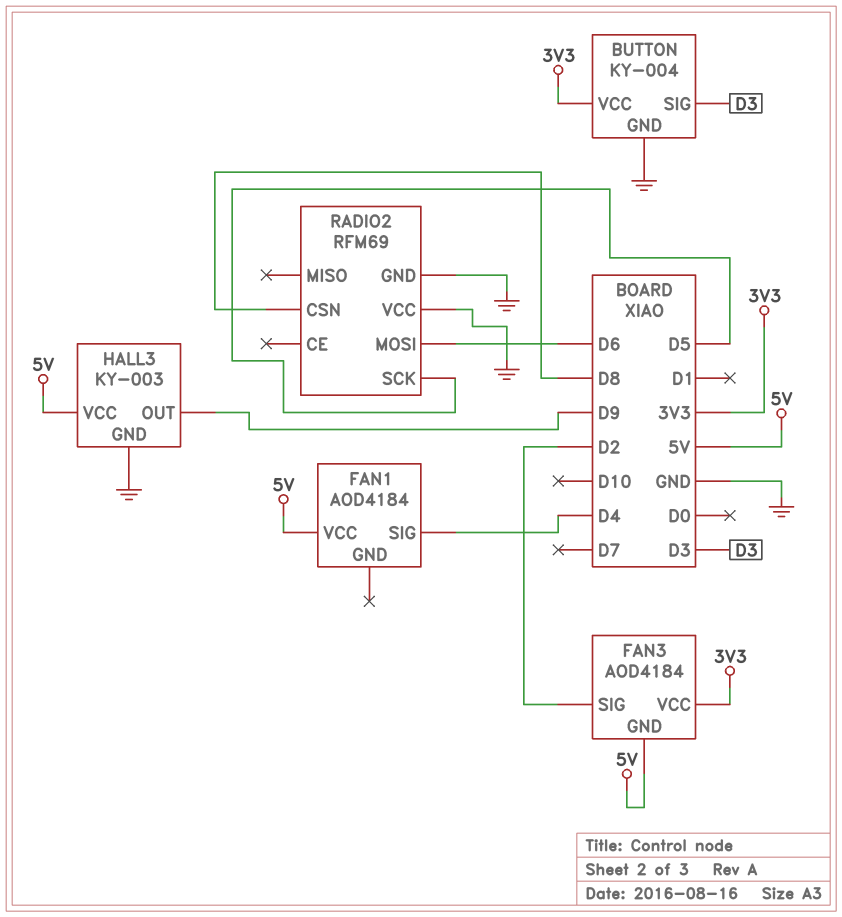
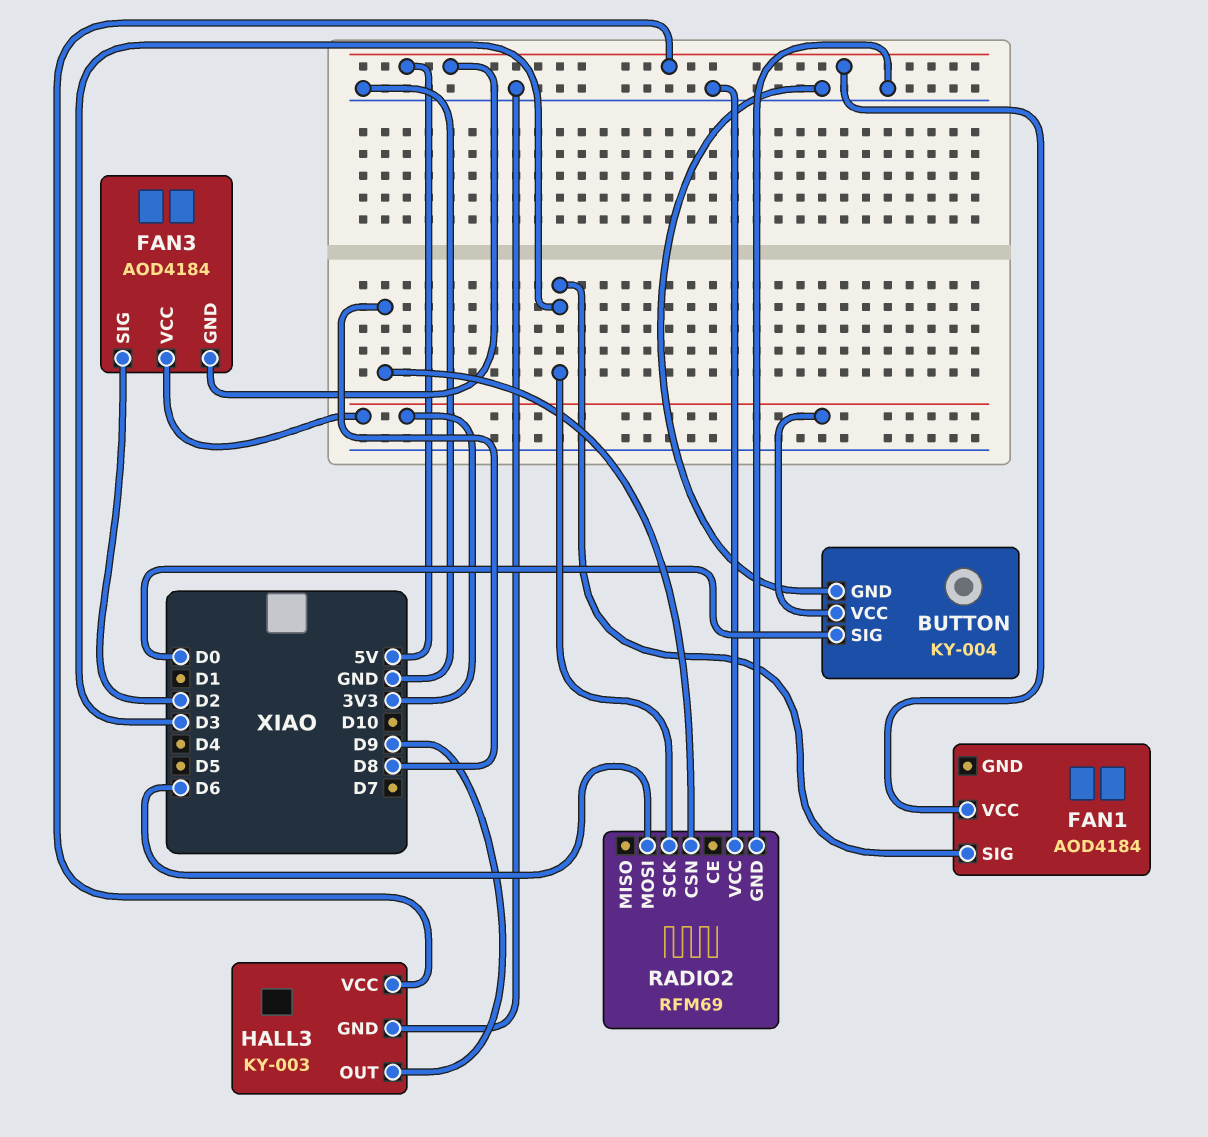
BUTTON pin SIG: D3 -> D0
FAN1 pin SIG: D4 -> D3
RADIO2 pin SCK: D5 -> D3

